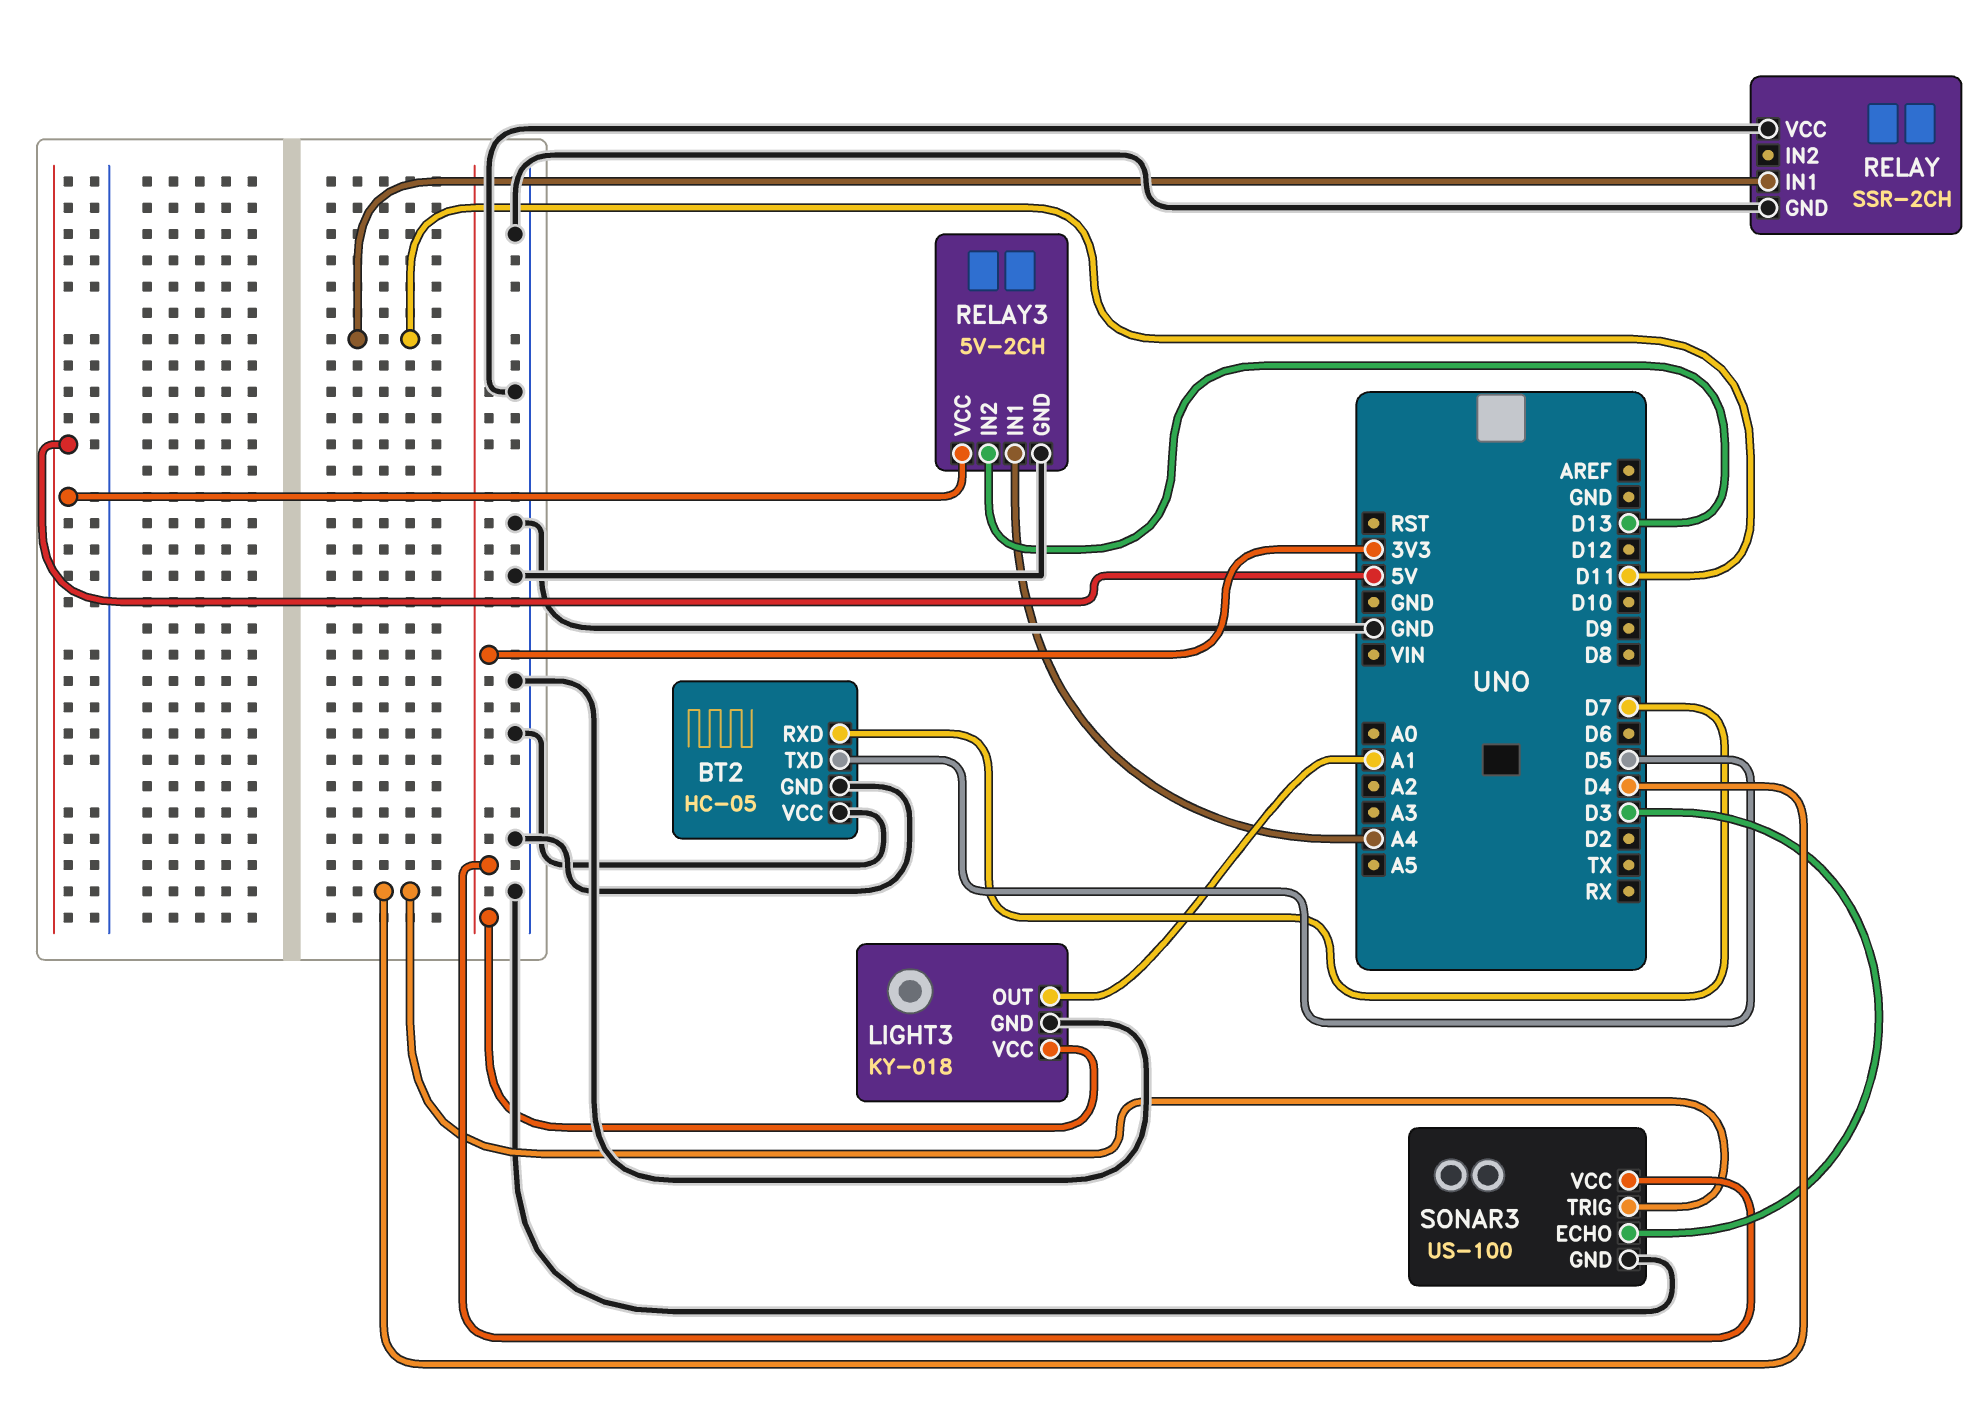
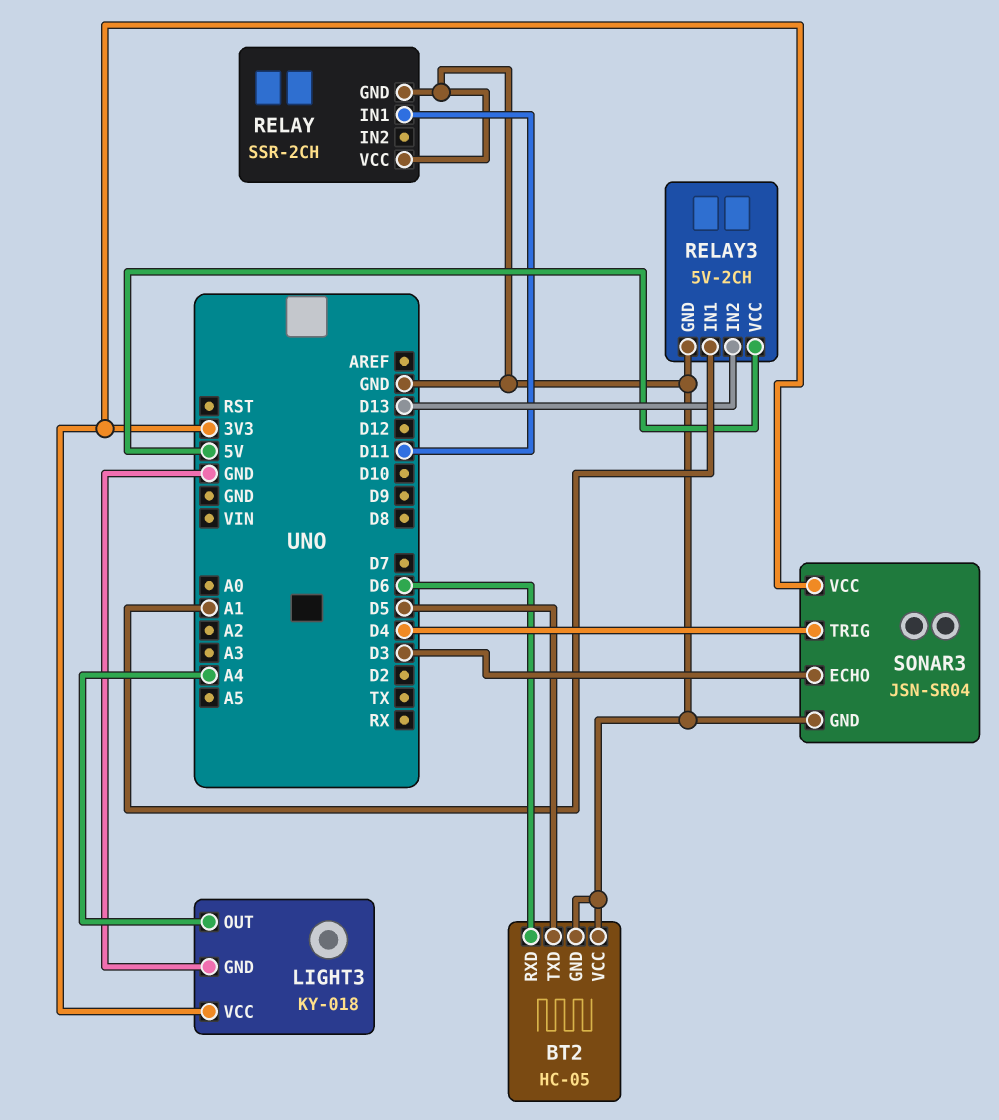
BT2 pin RXD: D7 -> D6
LIGHT3 pin OUT: A1 -> A4
RELAY3 pin IN1: A4 -> A1
SONAR3: US-100 -> JSN-SR04

